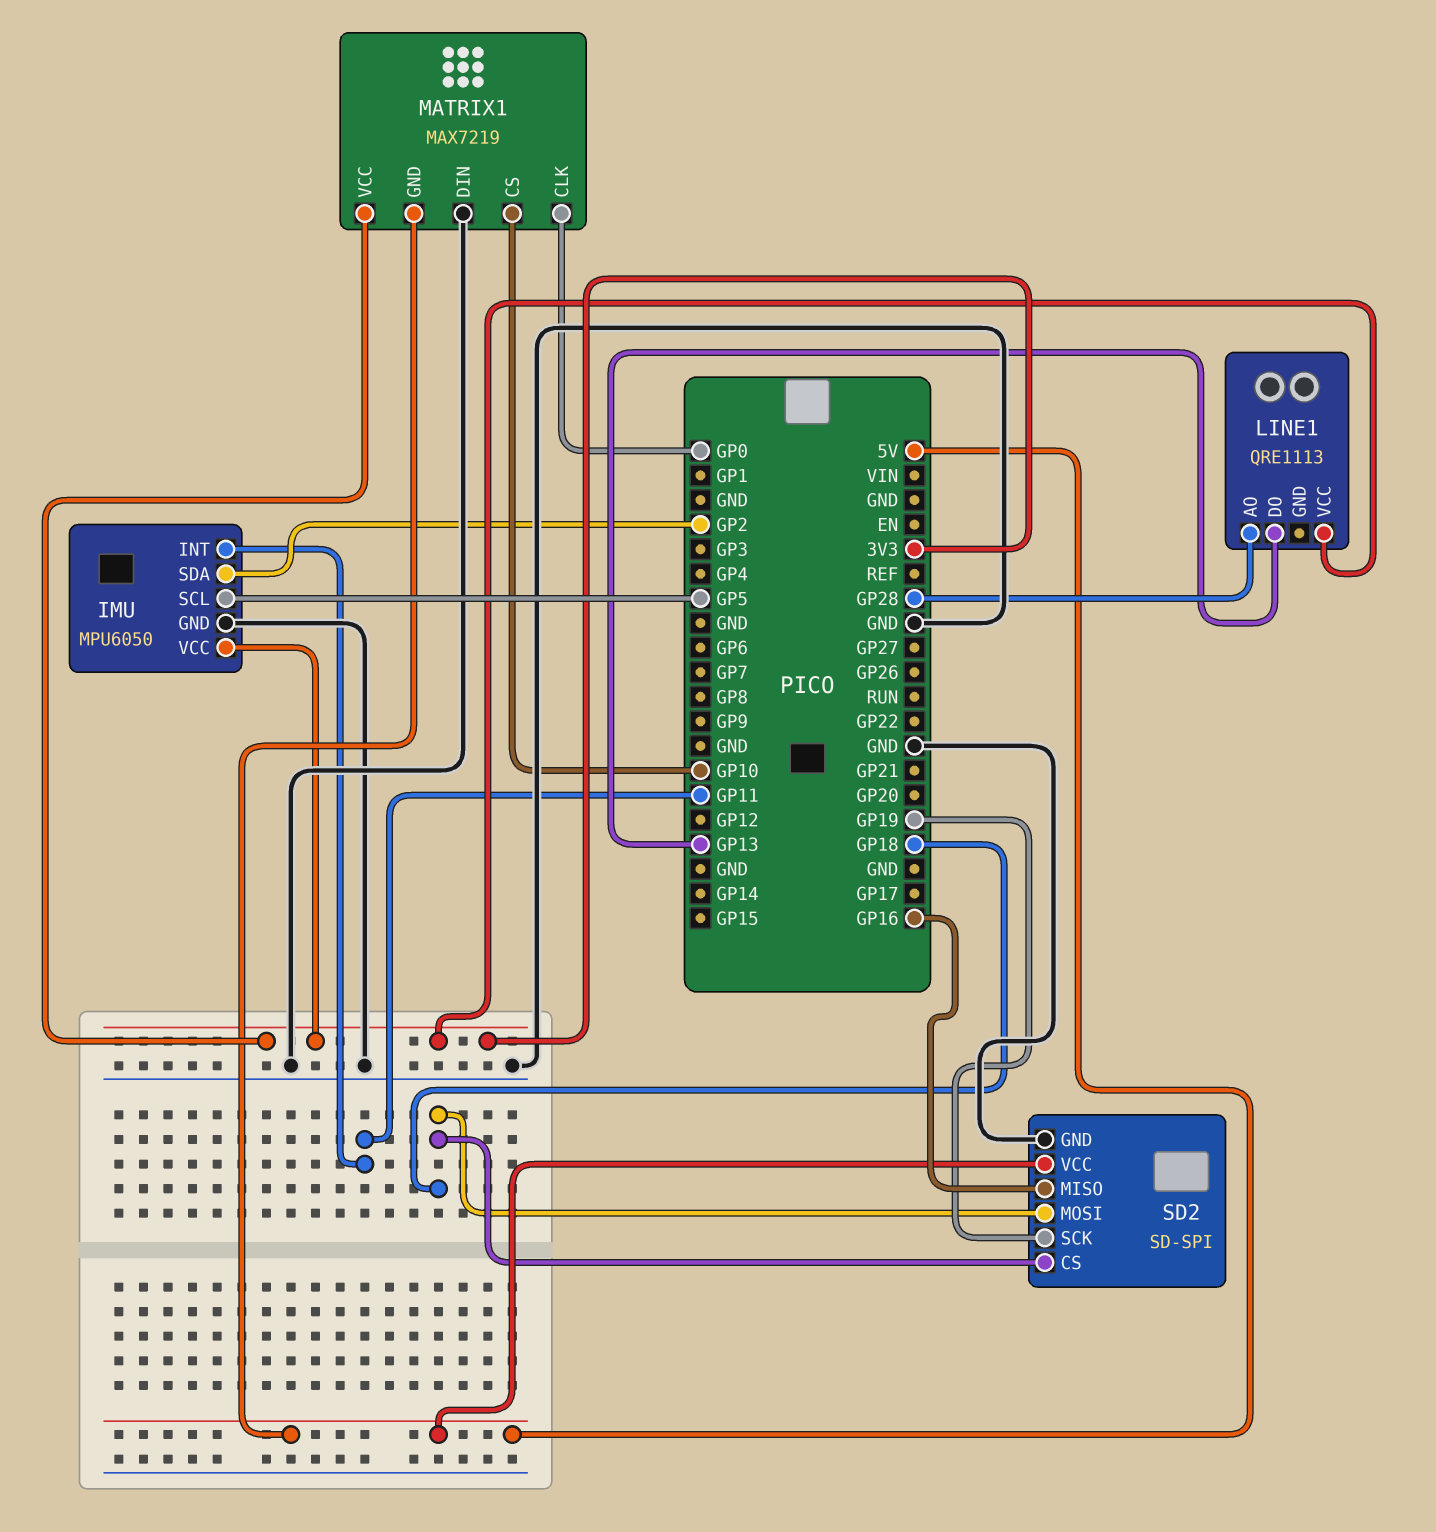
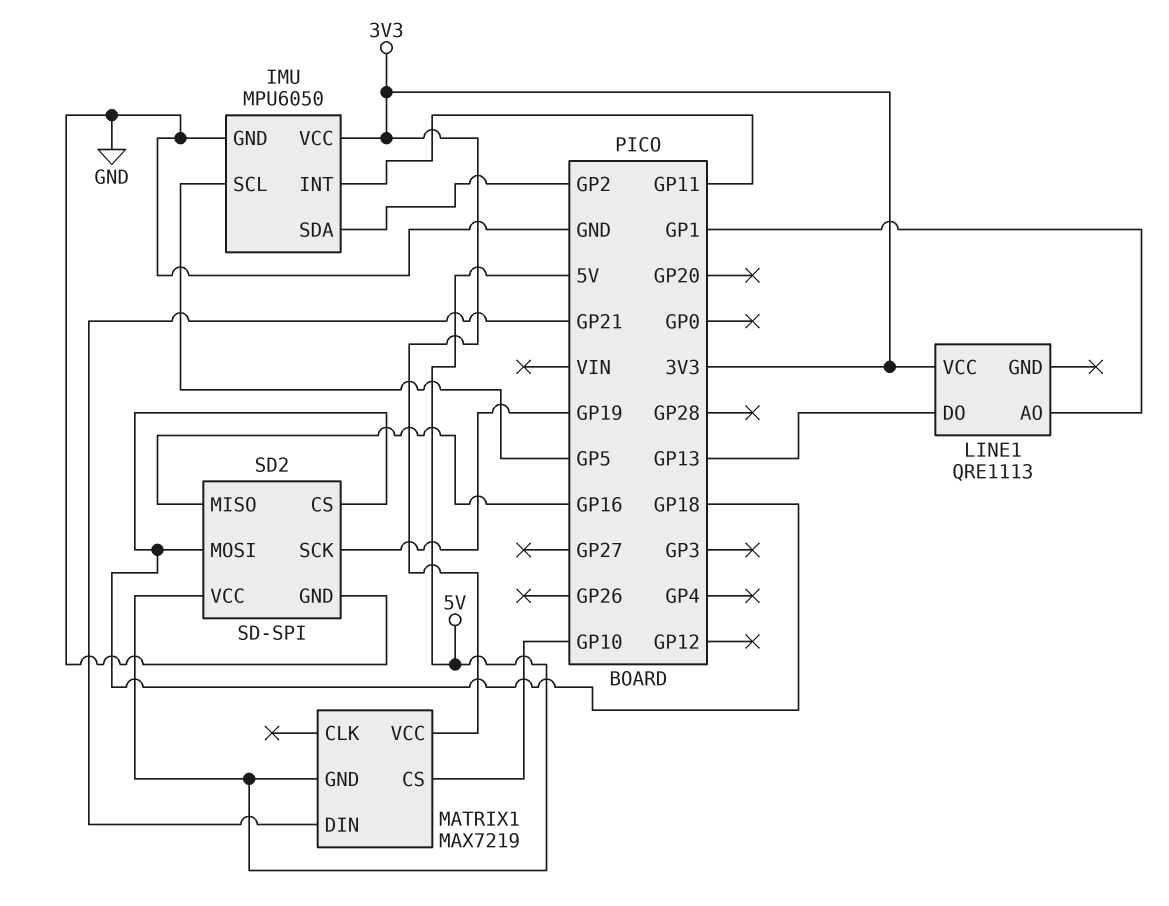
LINE1 pin AO: GP28 -> GP1
MATRIX1 pin CLK: GP0 -> none
MATRIX1 pin DIN: GND -> GP21

